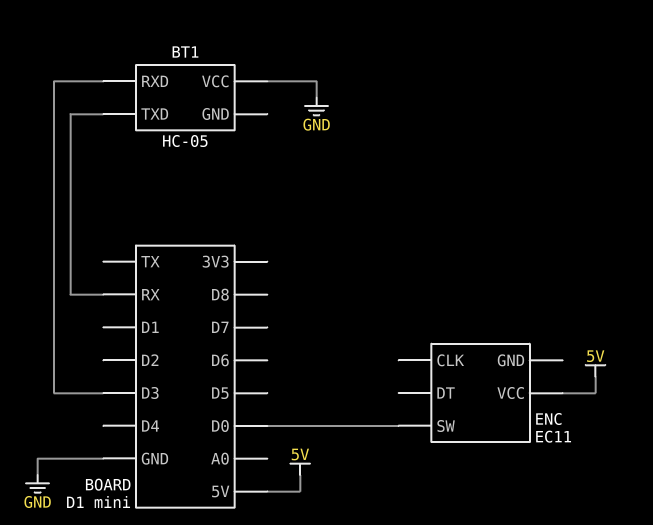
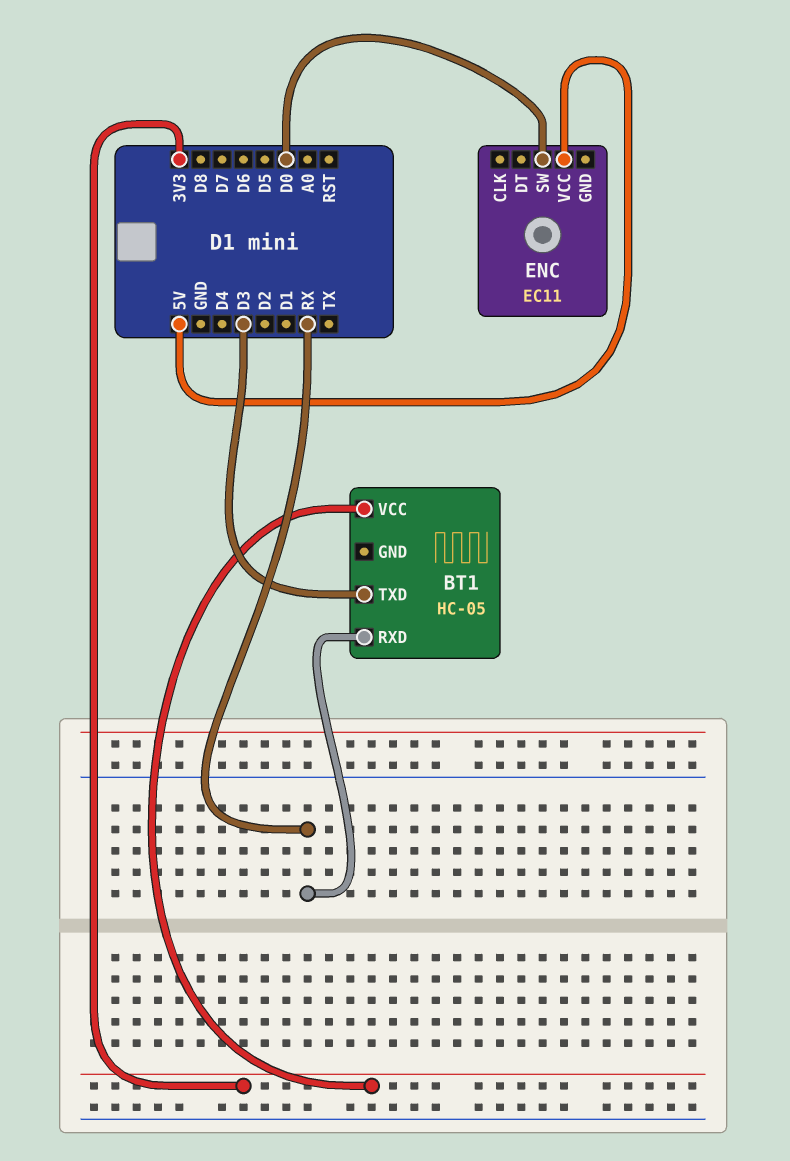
BT1 pin RXD: D3 -> RX
BT1 pin TXD: RX -> D3
BT1 pin VCC: GND -> 3V3

